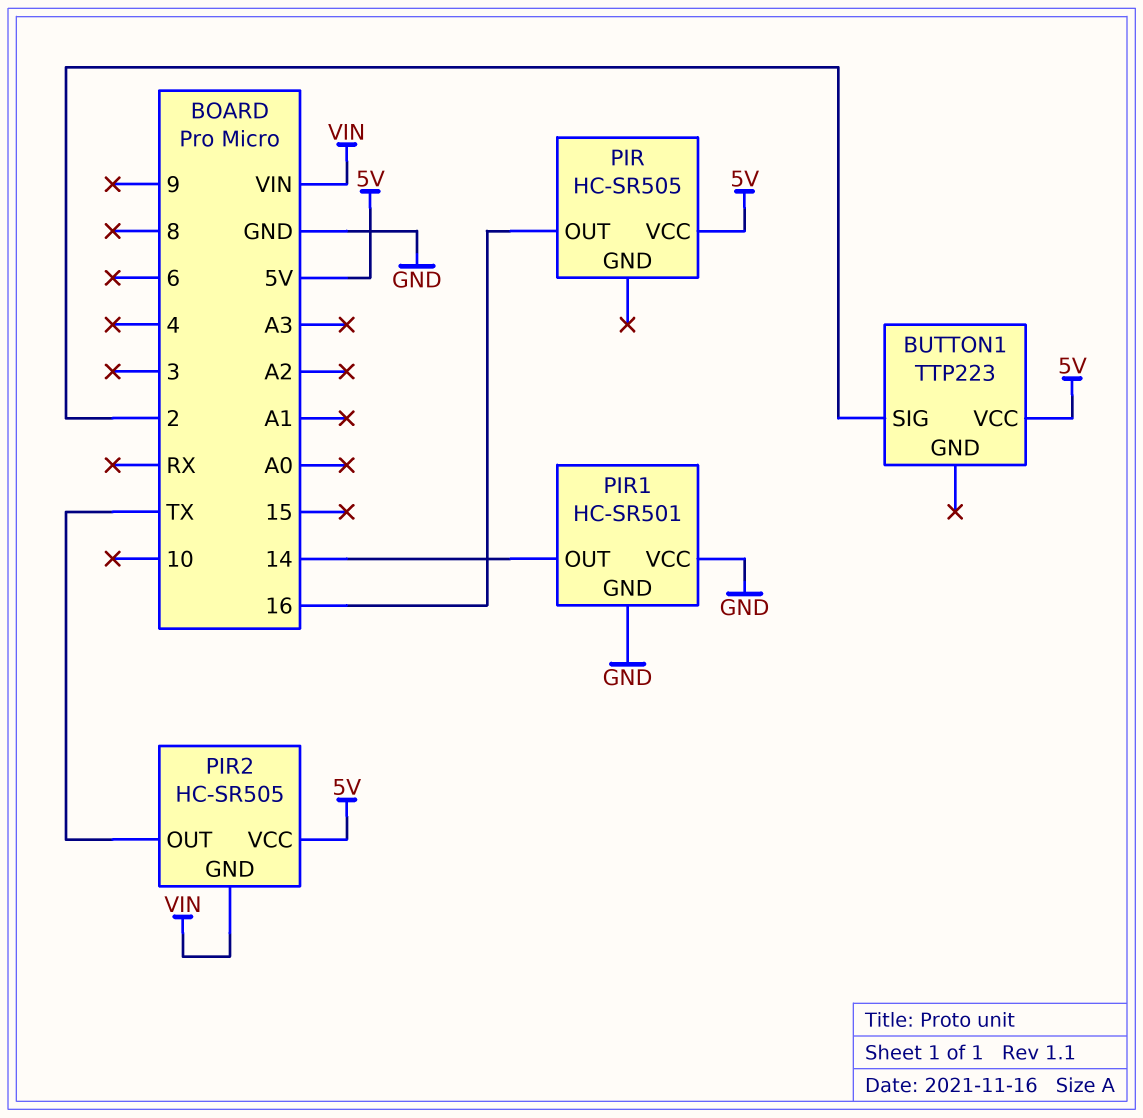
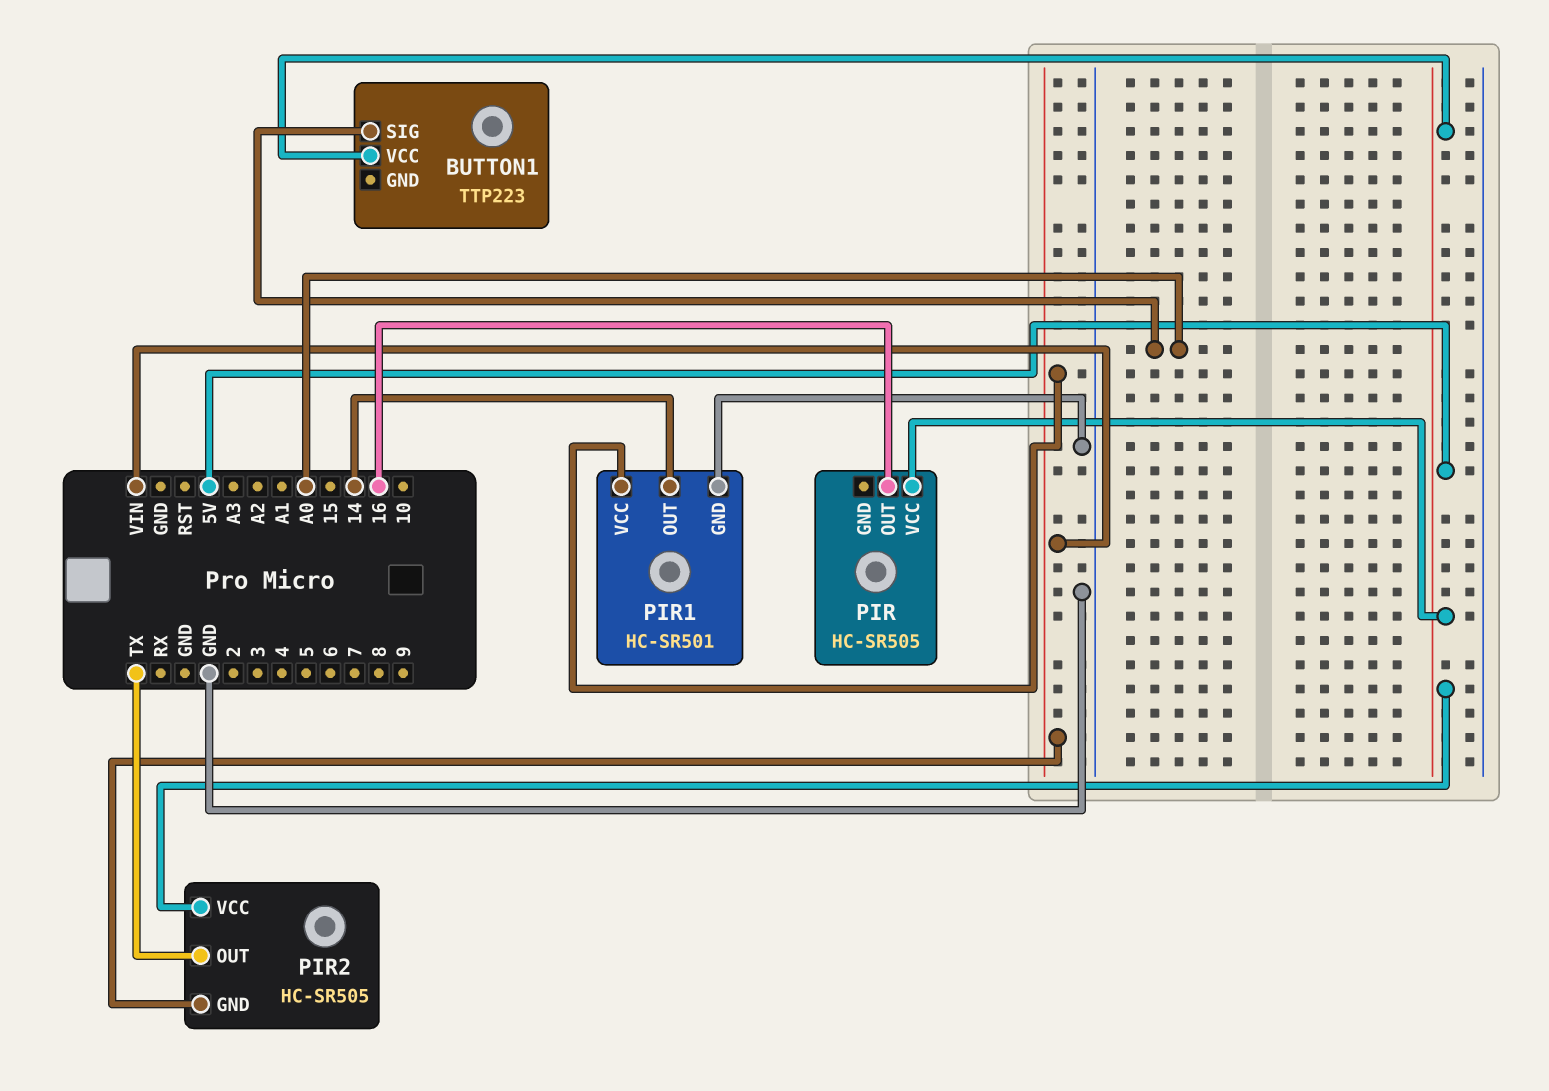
BUTTON1 pin SIG: 2 -> A0
PIR1 pin VCC: GND -> VIN

